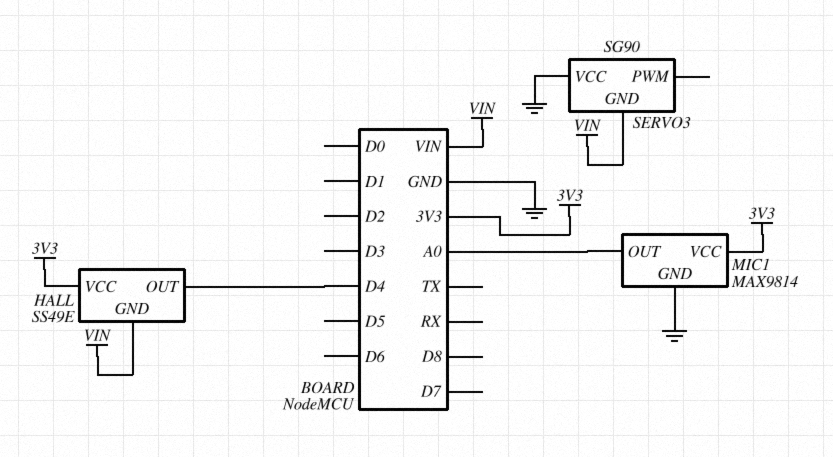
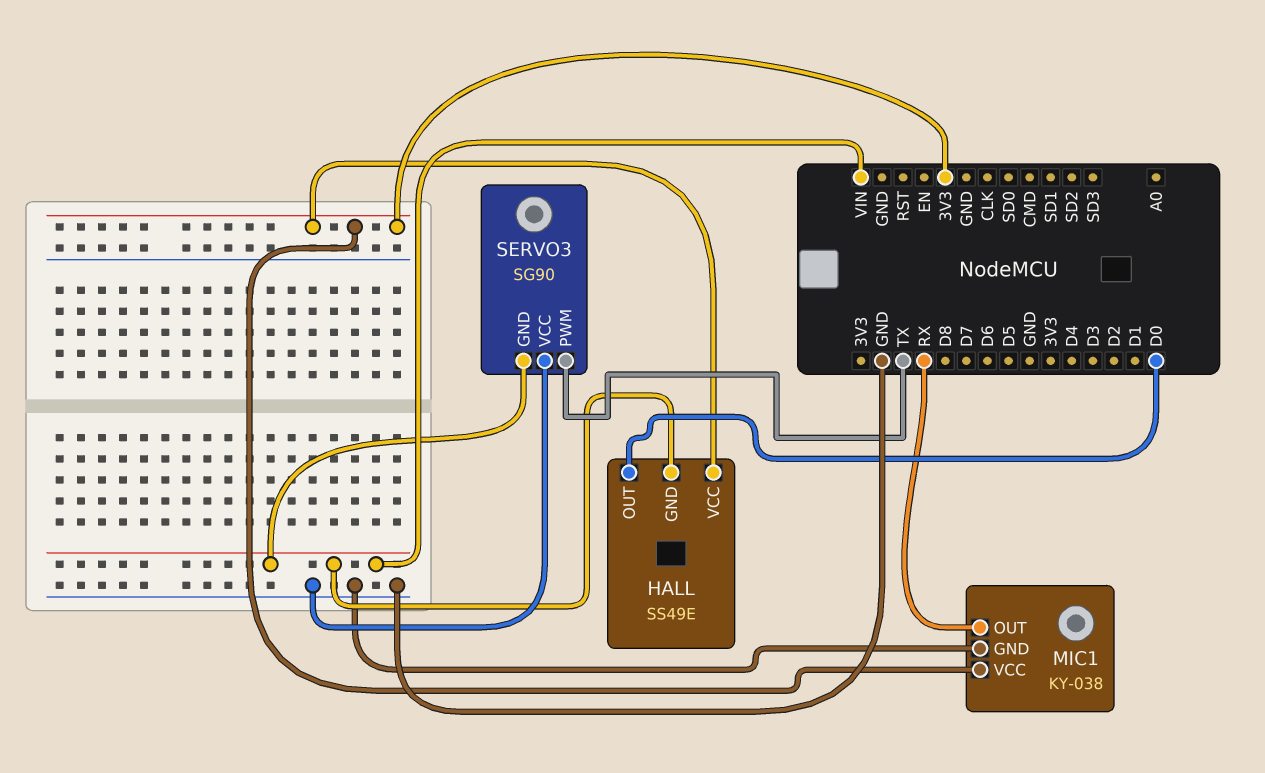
HALL pin OUT: D4 -> D0
MIC1: MAX9814 -> KY-038
MIC1 pin OUT: A0 -> RX
SERVO3 pin PWM: none -> TX

